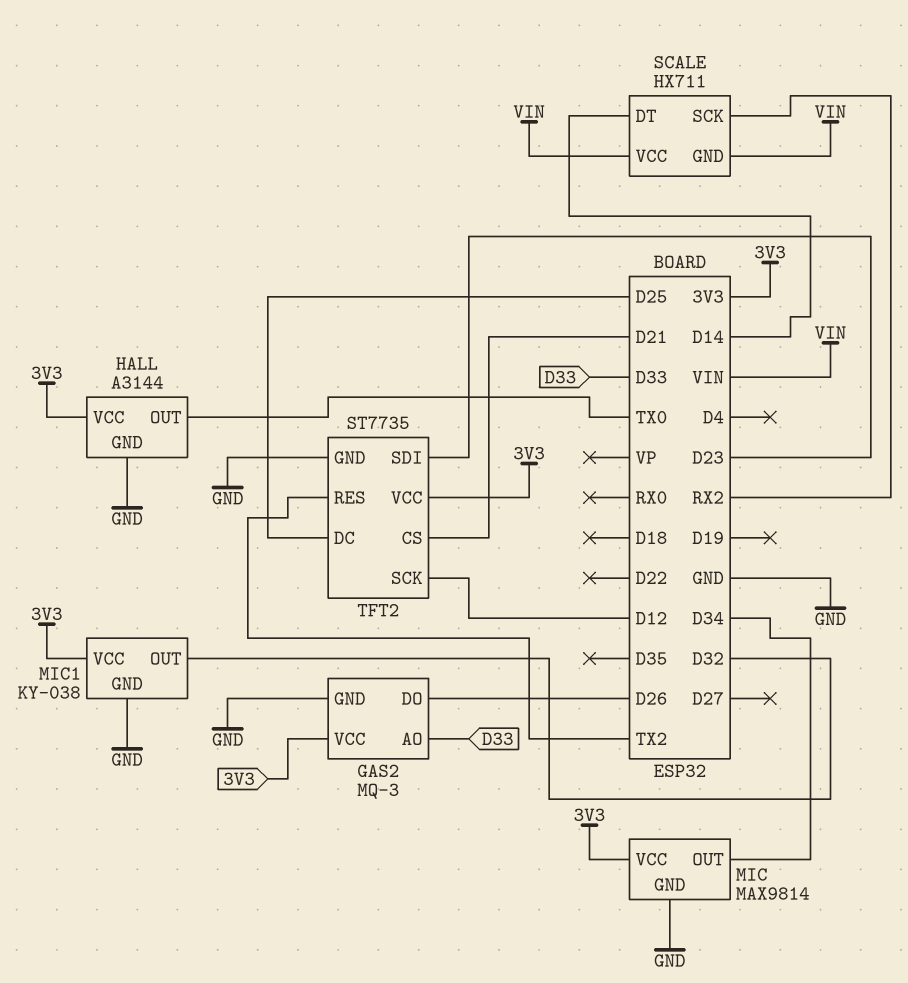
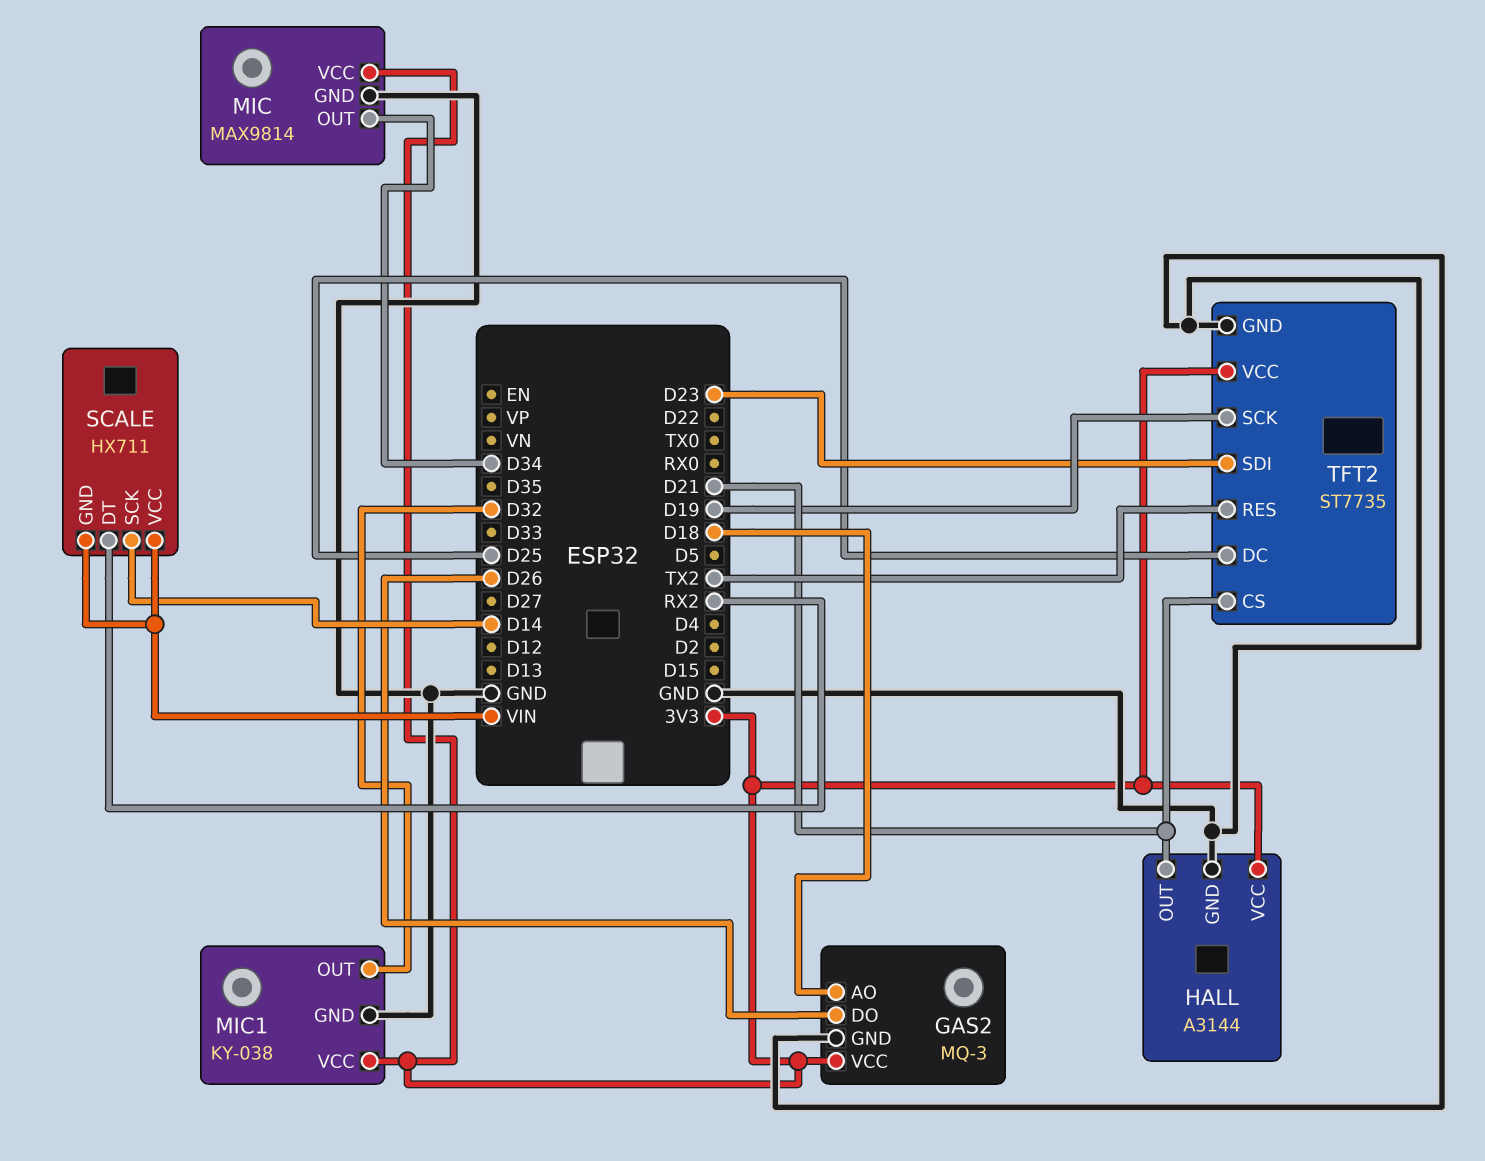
GAS2 pin AO: D33 -> D18
HALL pin OUT: TX0 -> D21
SCALE pin DT: D14 -> RX2
SCALE pin SCK: RX2 -> D14
TFT2 pin SCK: D12 -> D19

